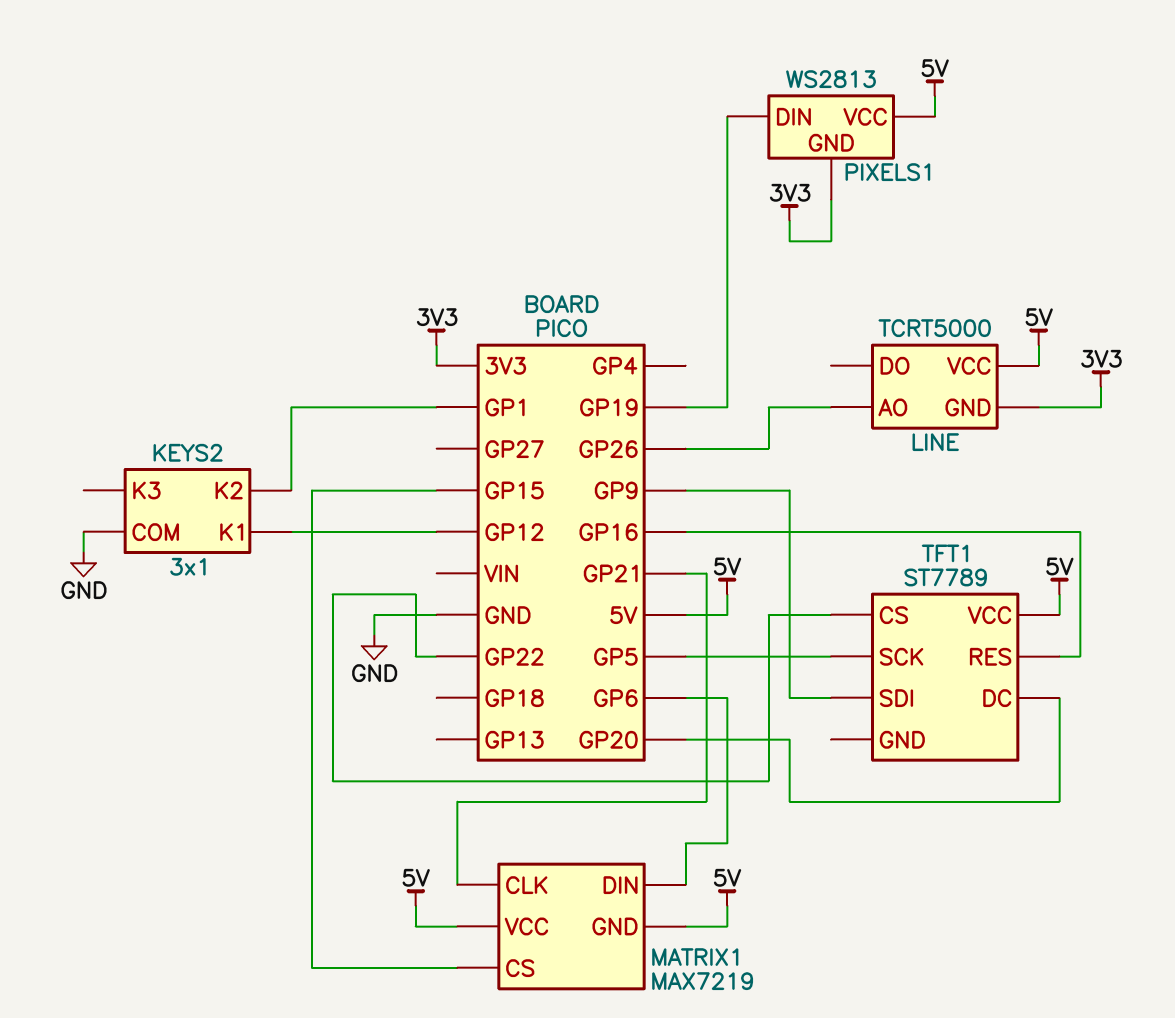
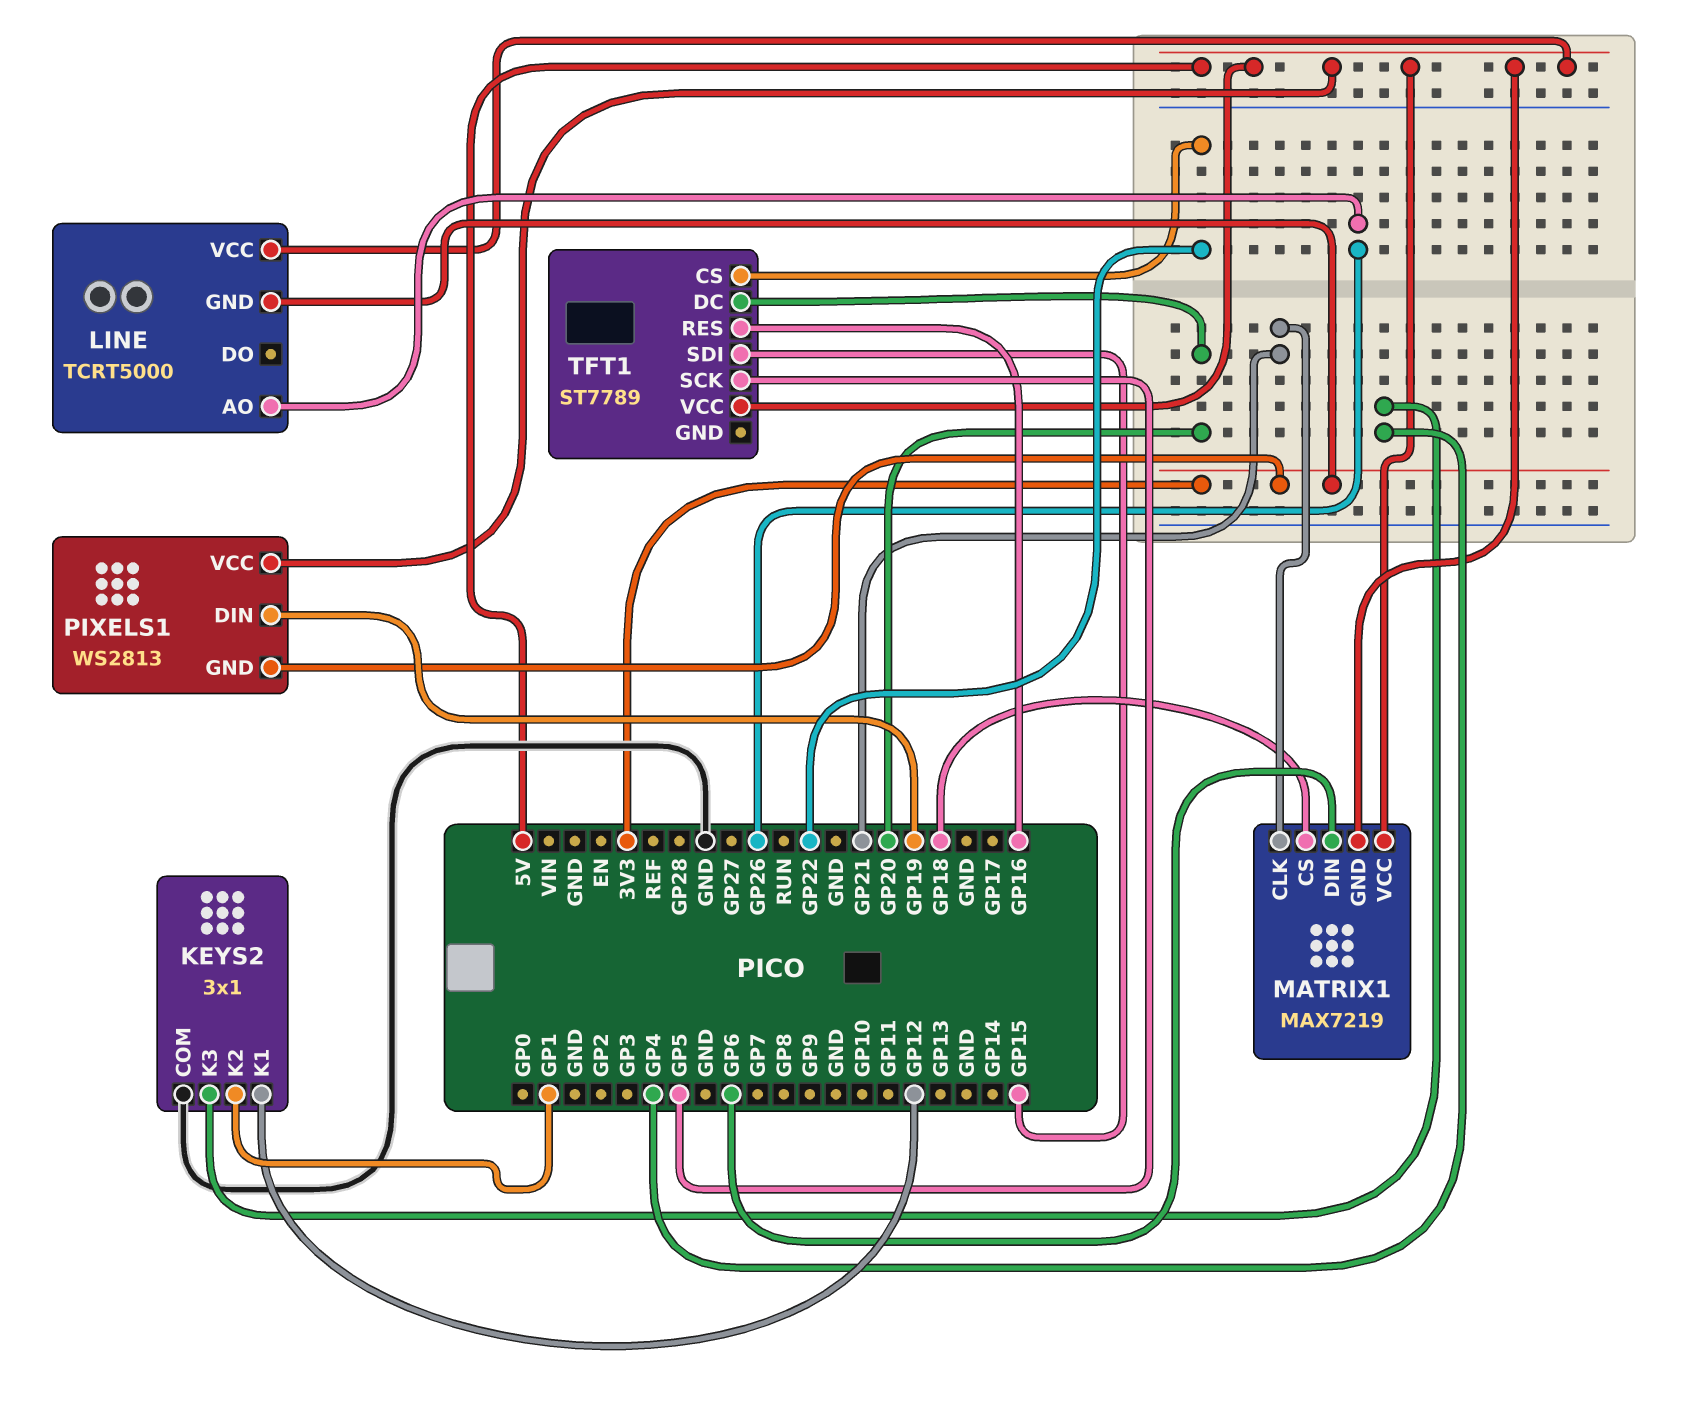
KEYS2 pin K3: none -> GP4
MATRIX1 pin CS: GP15 -> GP18
TFT1 pin SDI: GP9 -> GP15

